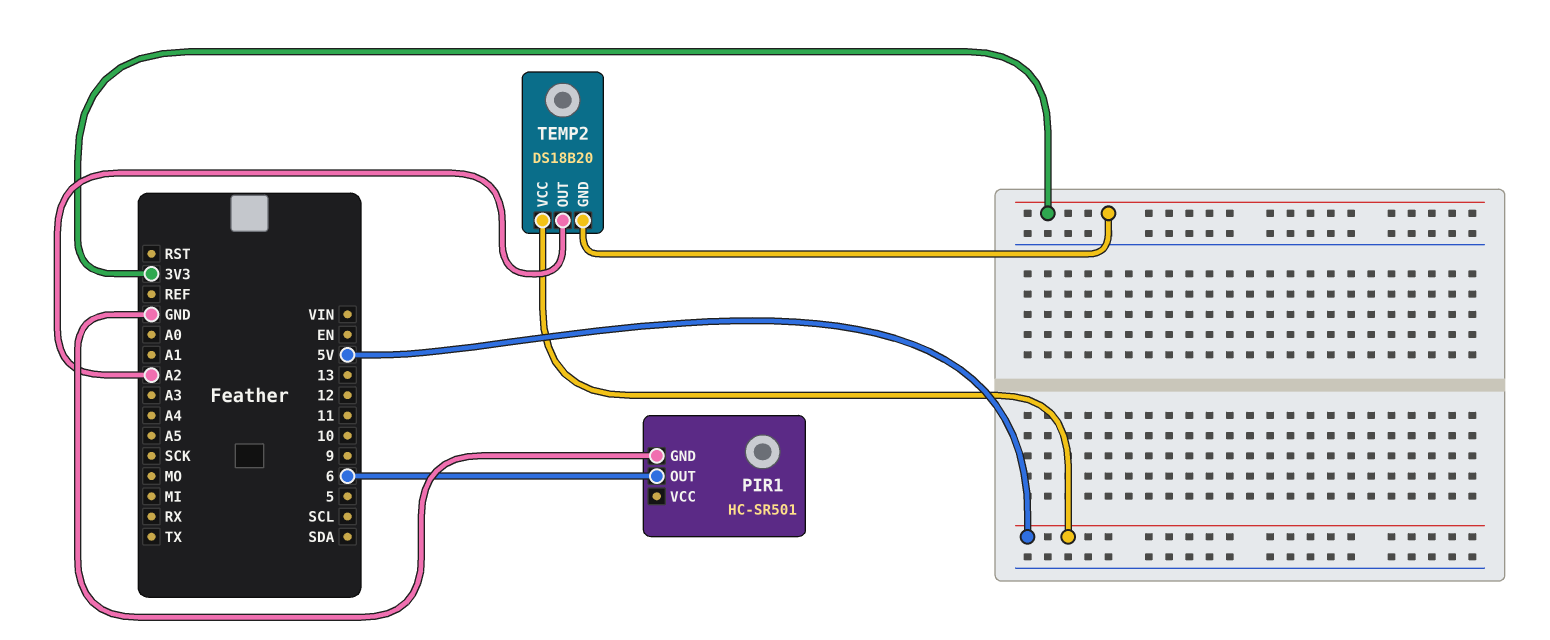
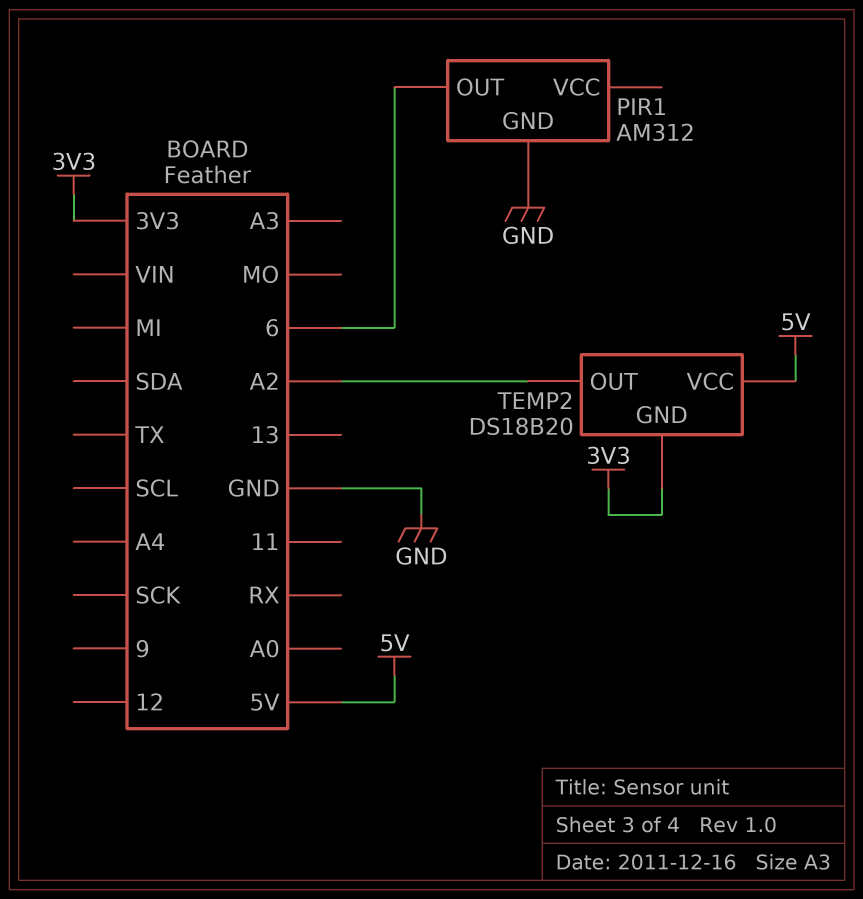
PIR1: HC-SR501 -> AM312

